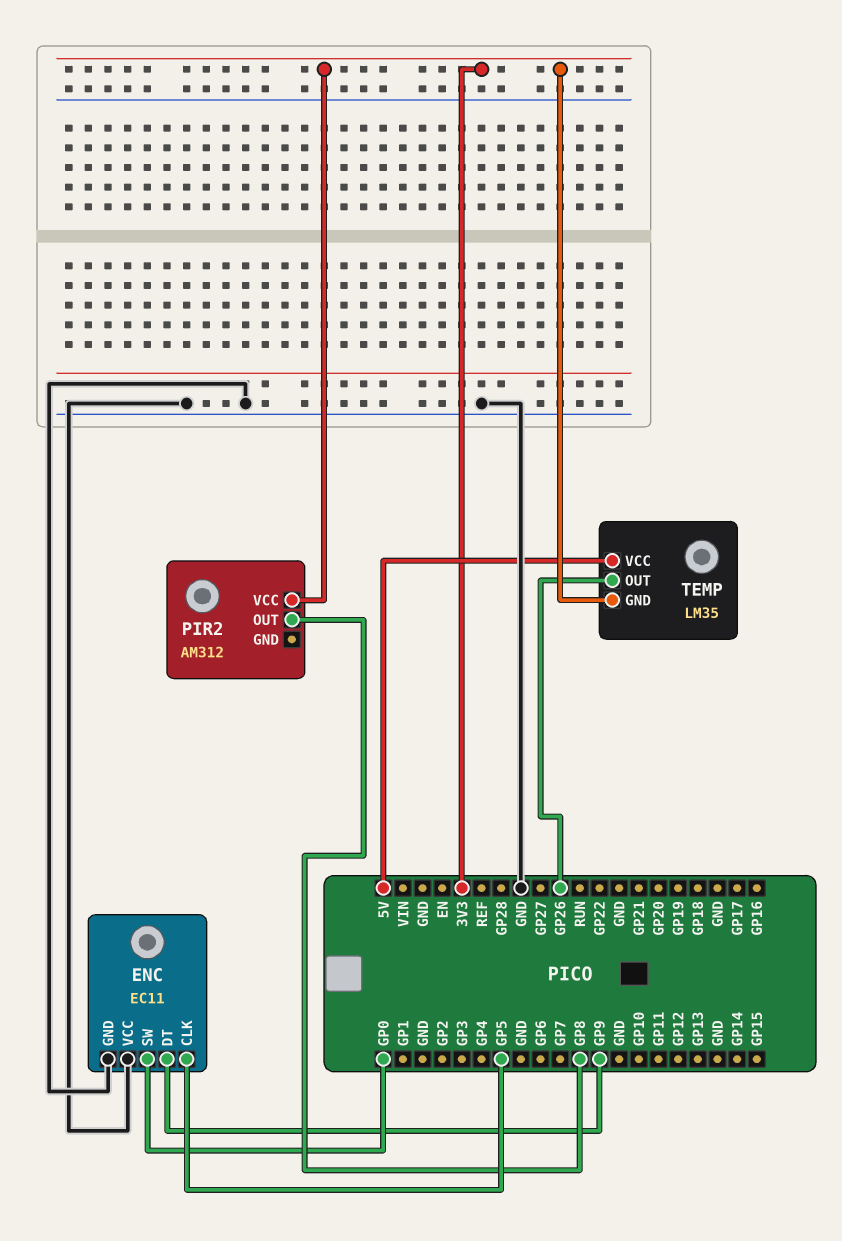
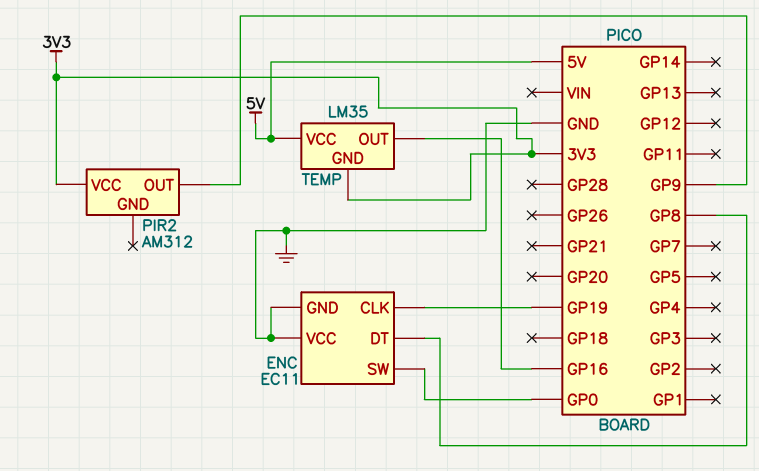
ENC pin CLK: GP5 -> GP19
ENC pin DT: GP9 -> GP8
PIR2 pin OUT: GP8 -> GP9
TEMP pin OUT: GP26 -> GP16

